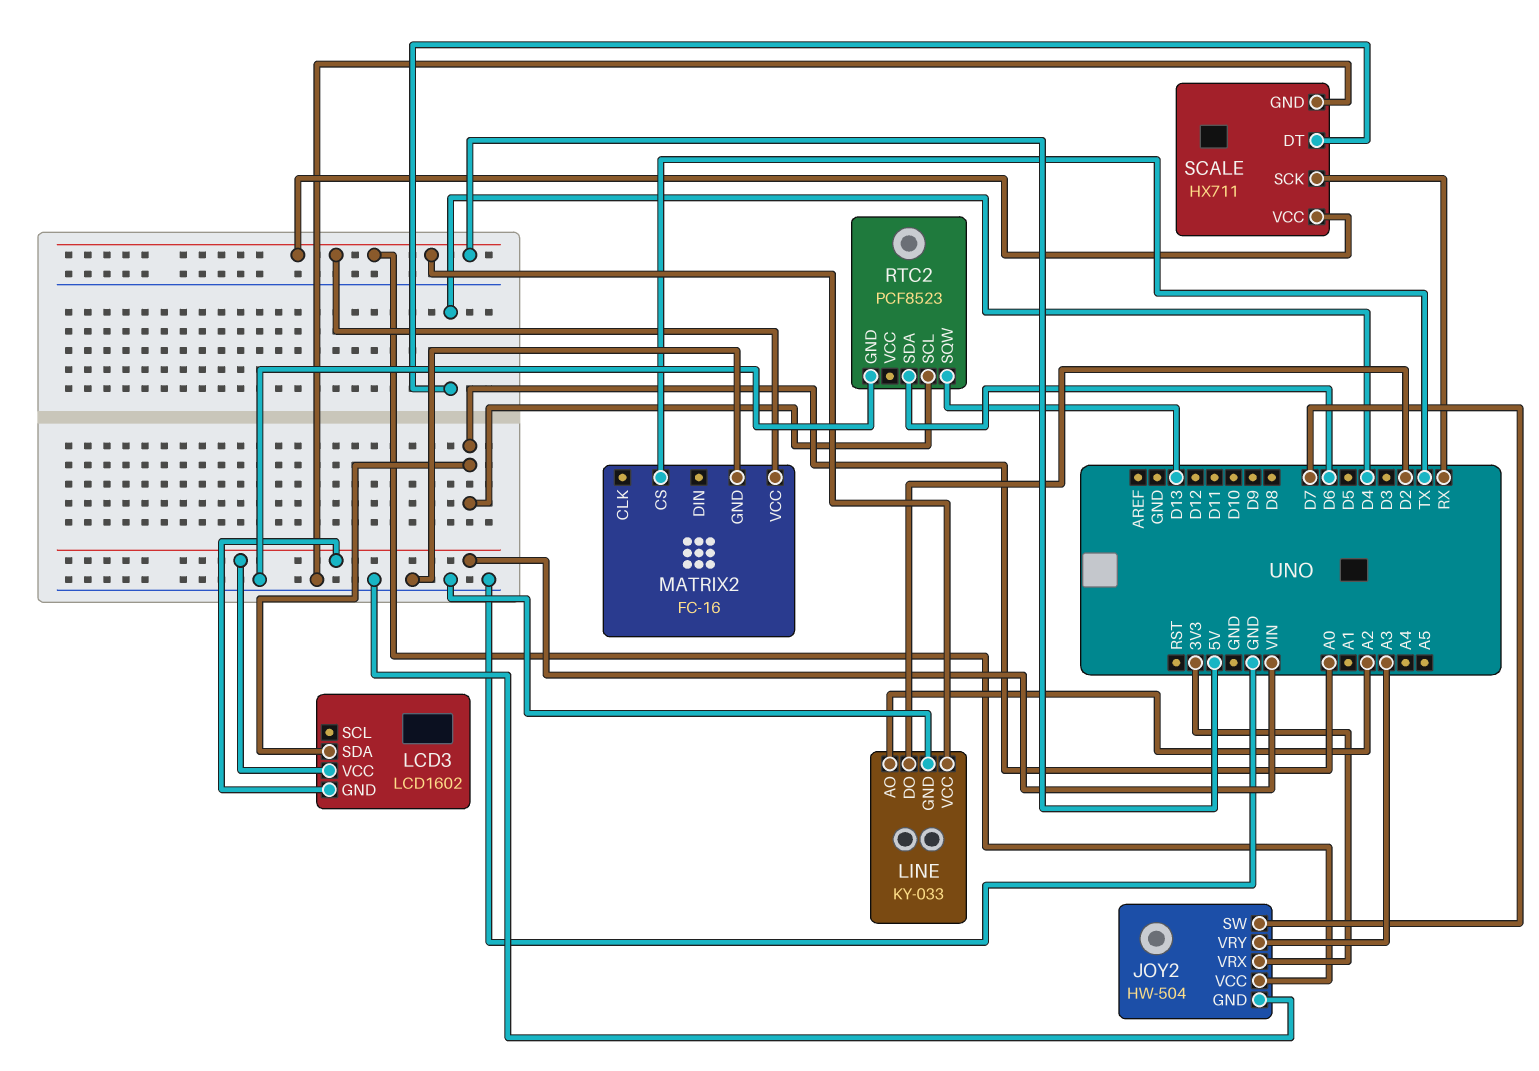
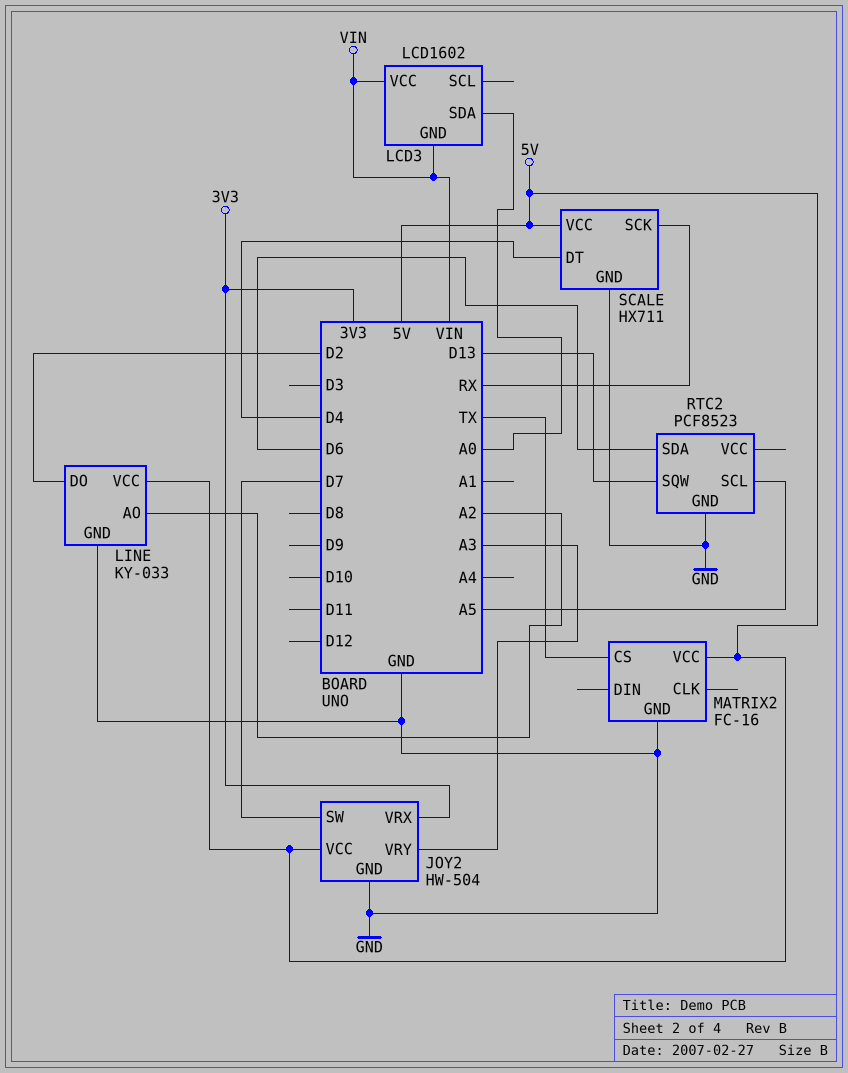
RTC2 pin SCL: A0 -> A5

